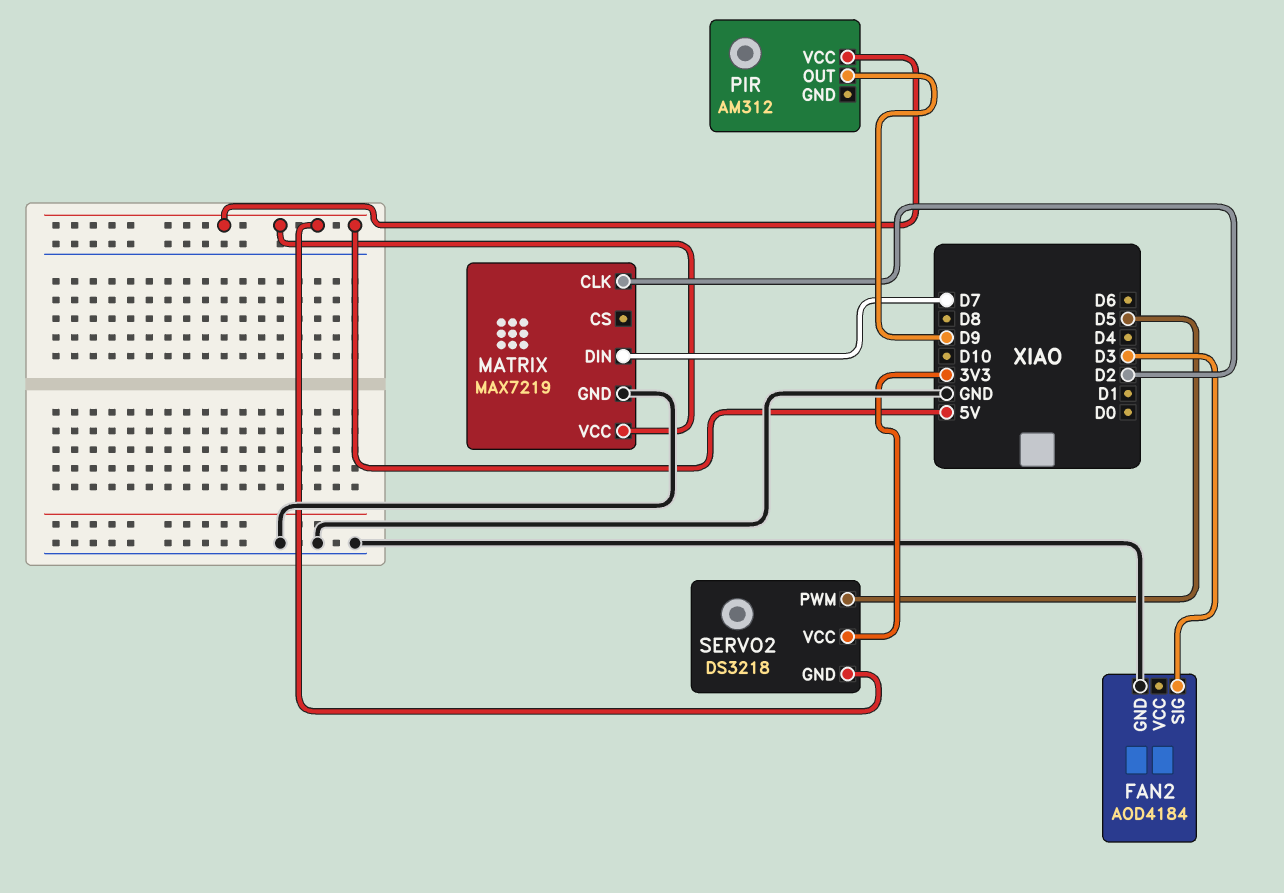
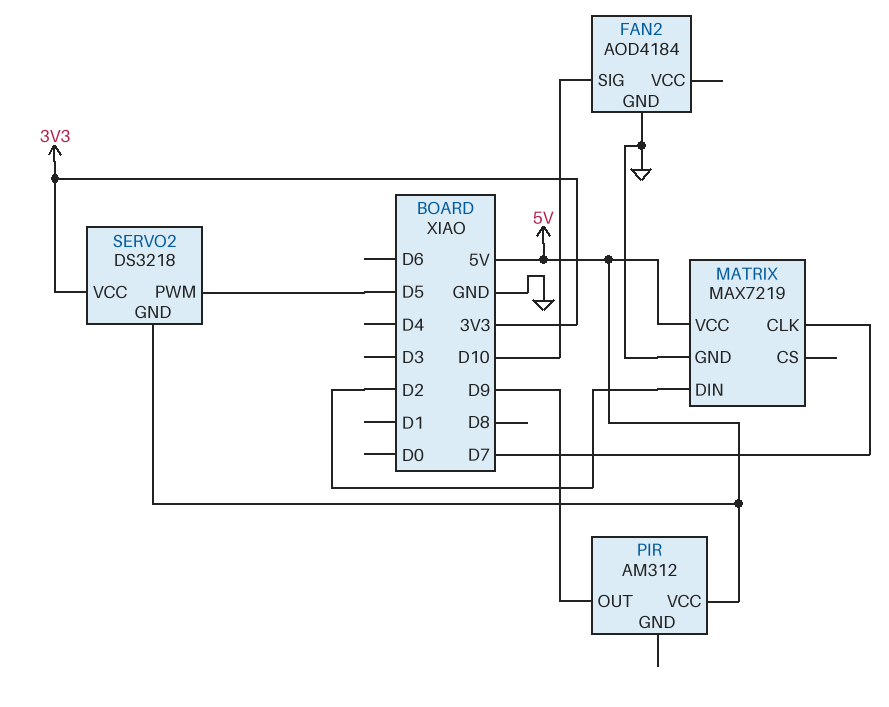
FAN2 pin SIG: D3 -> D10
MATRIX pin CLK: D2 -> D7
MATRIX pin DIN: D7 -> D2

